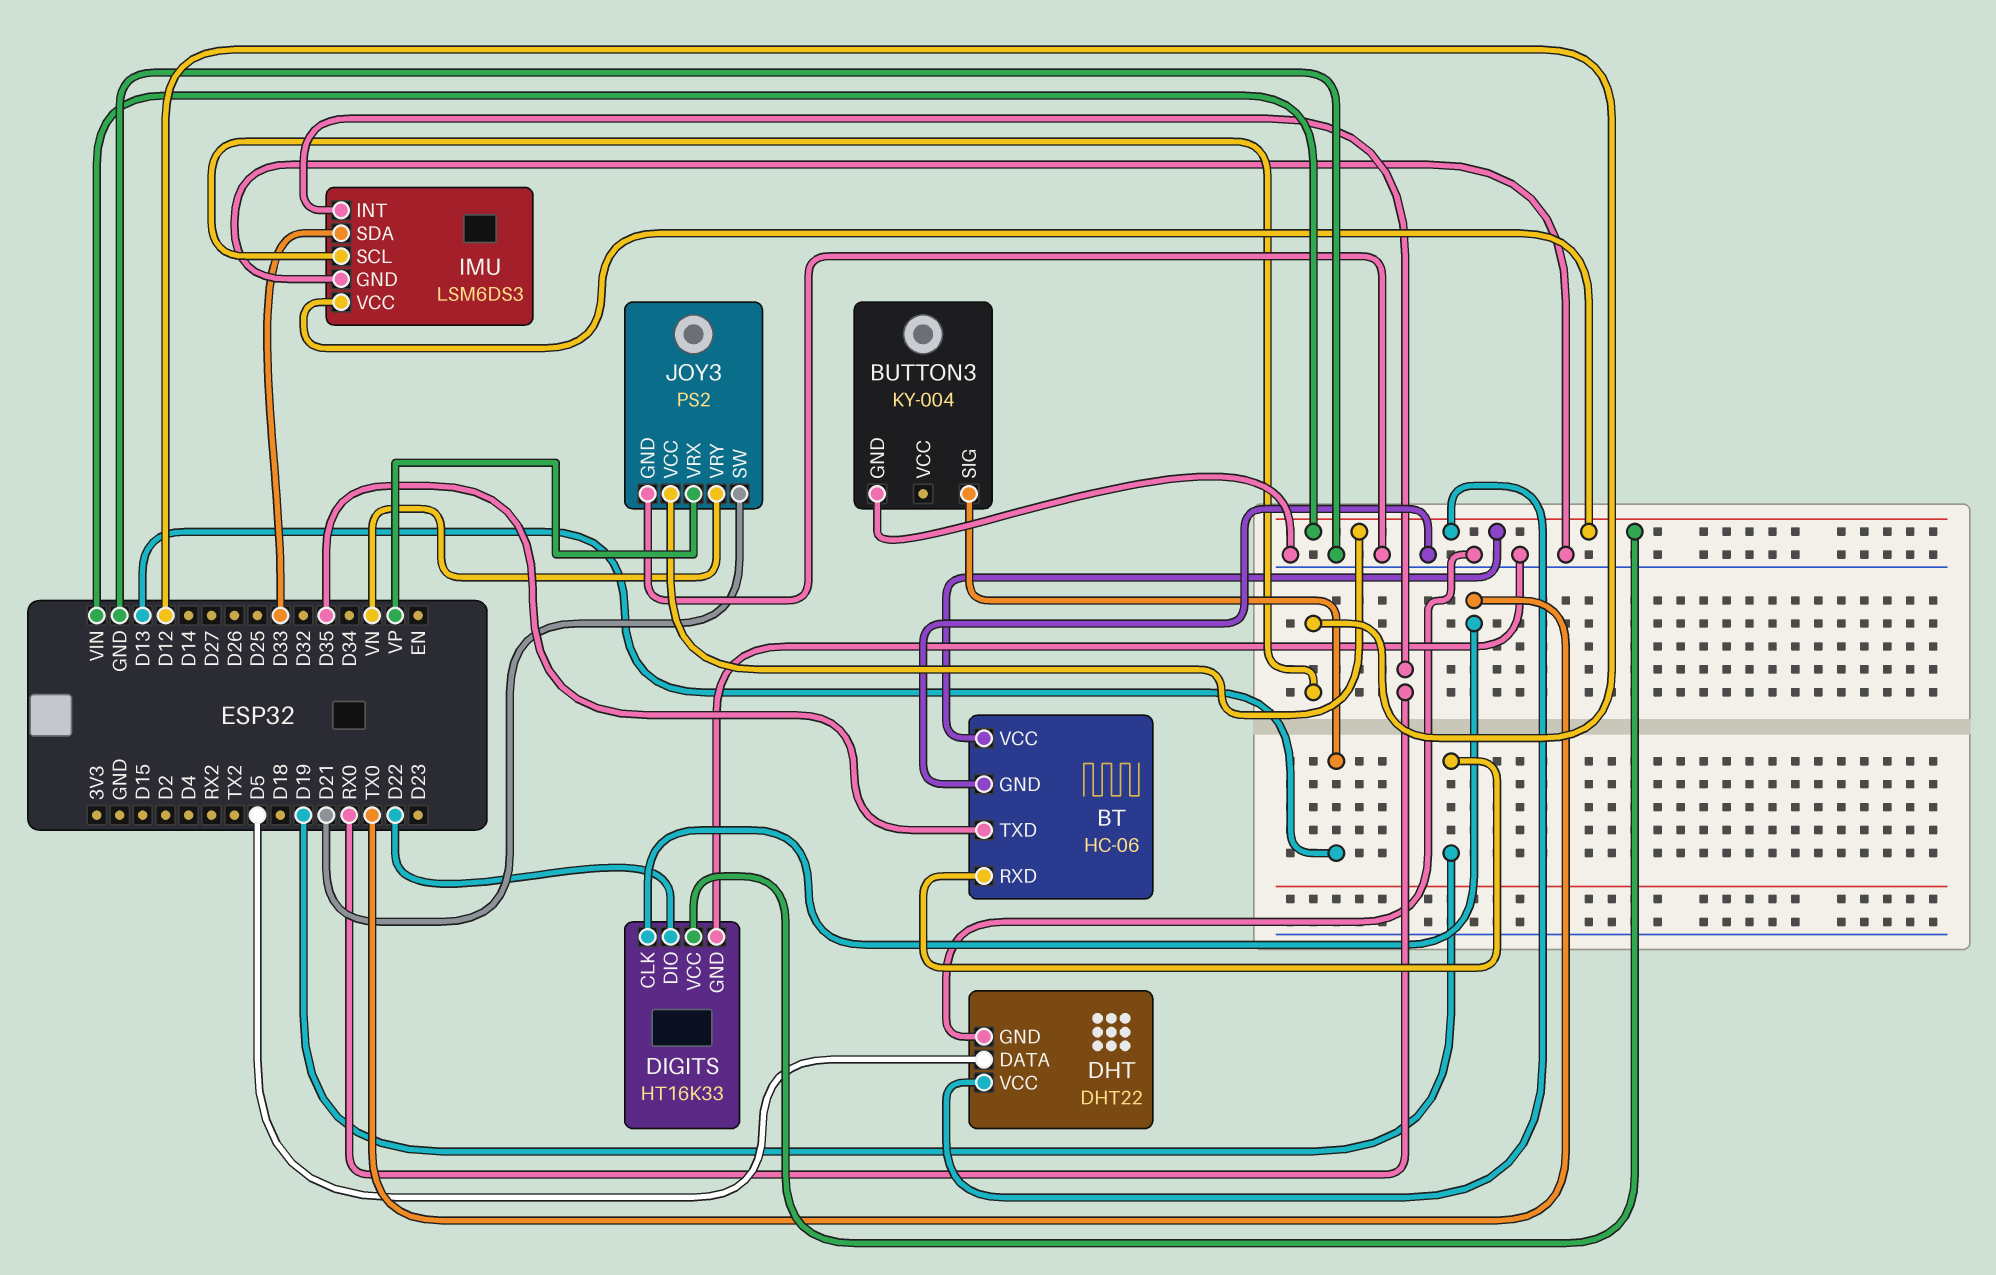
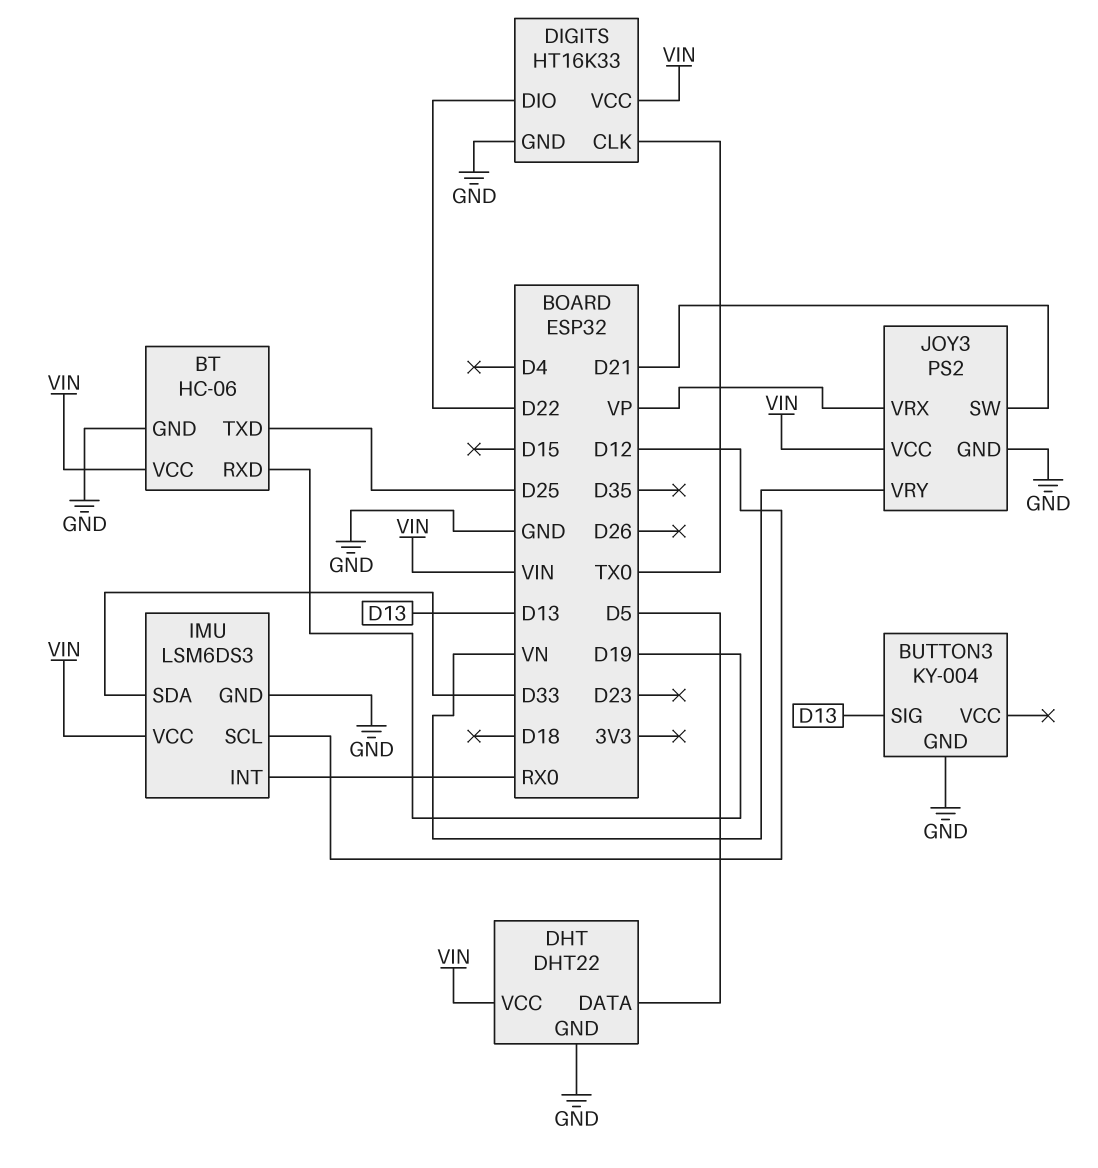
BT pin TXD: D35 -> D25

